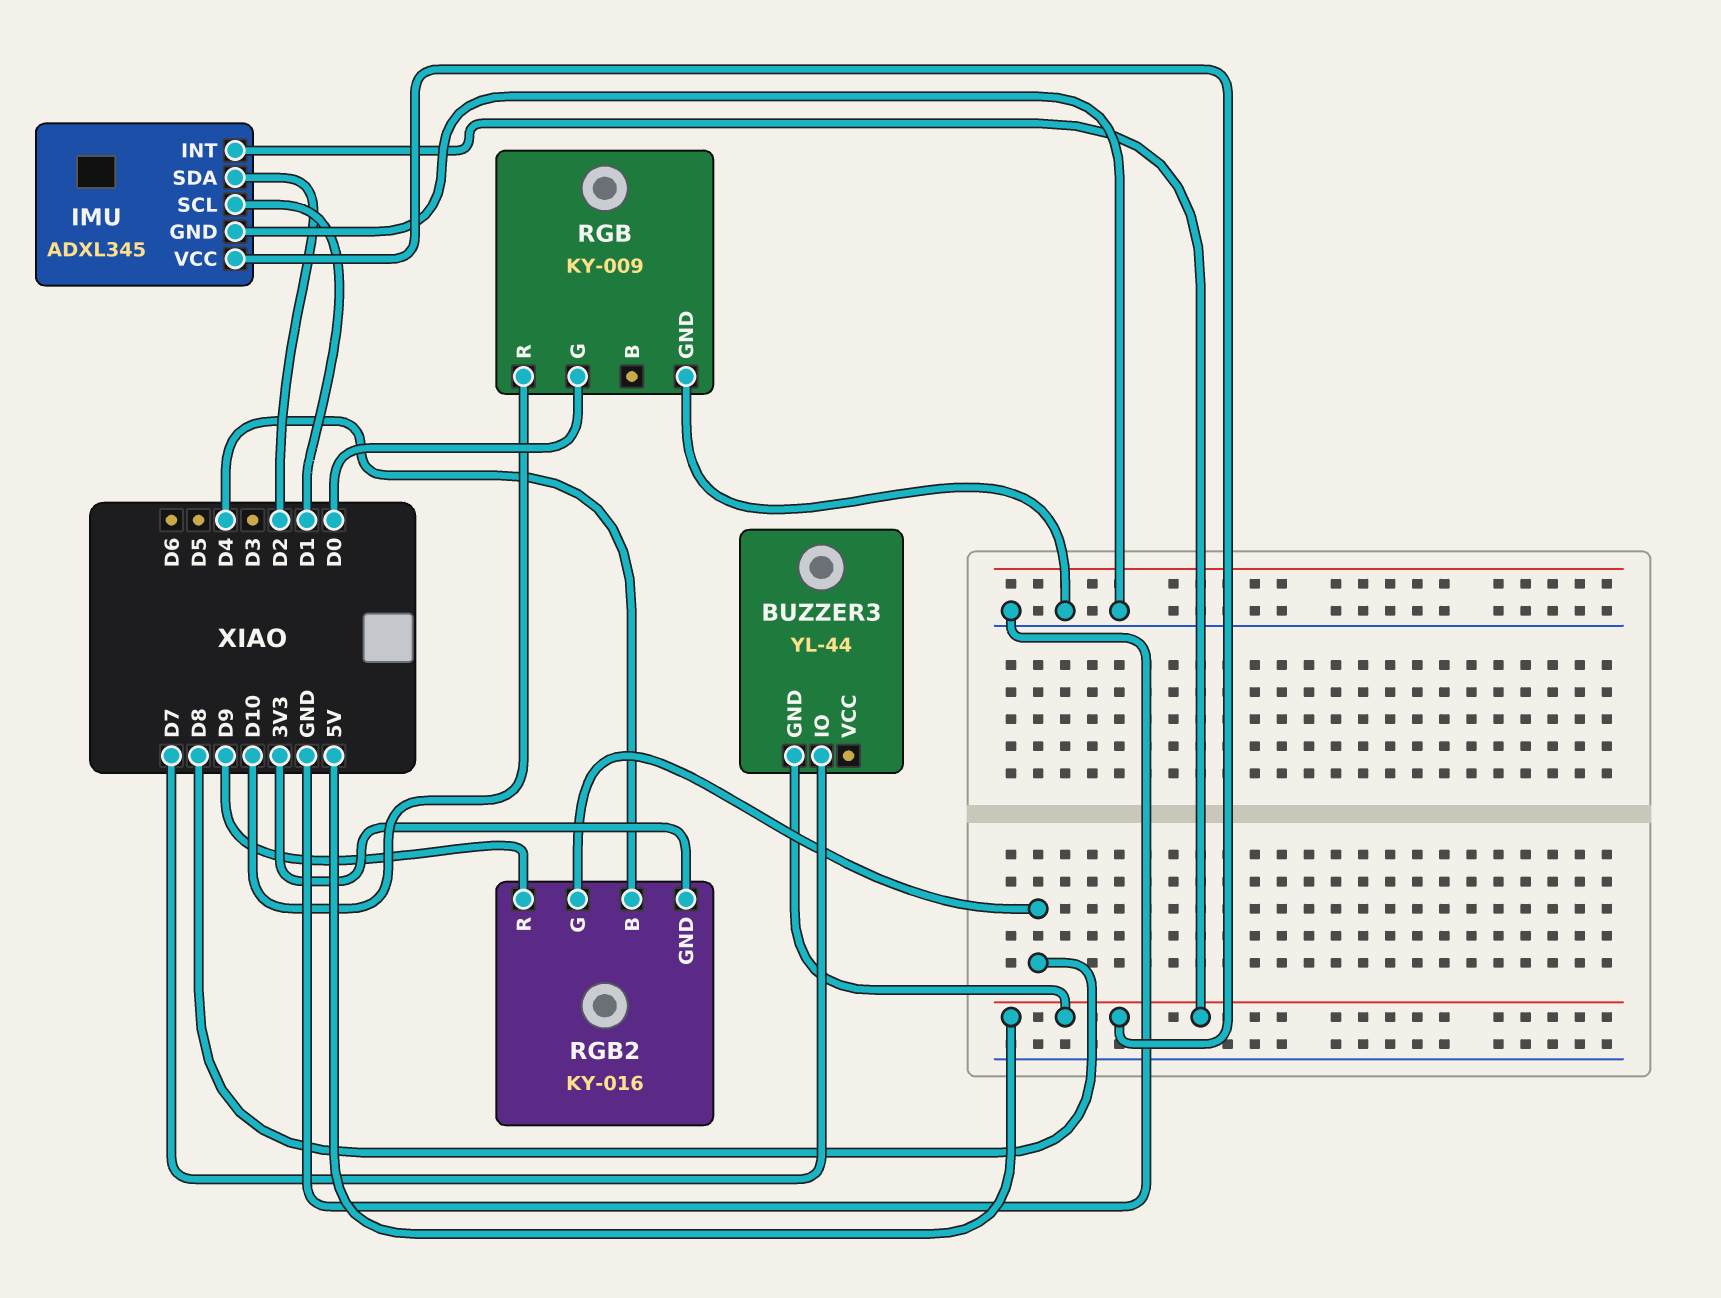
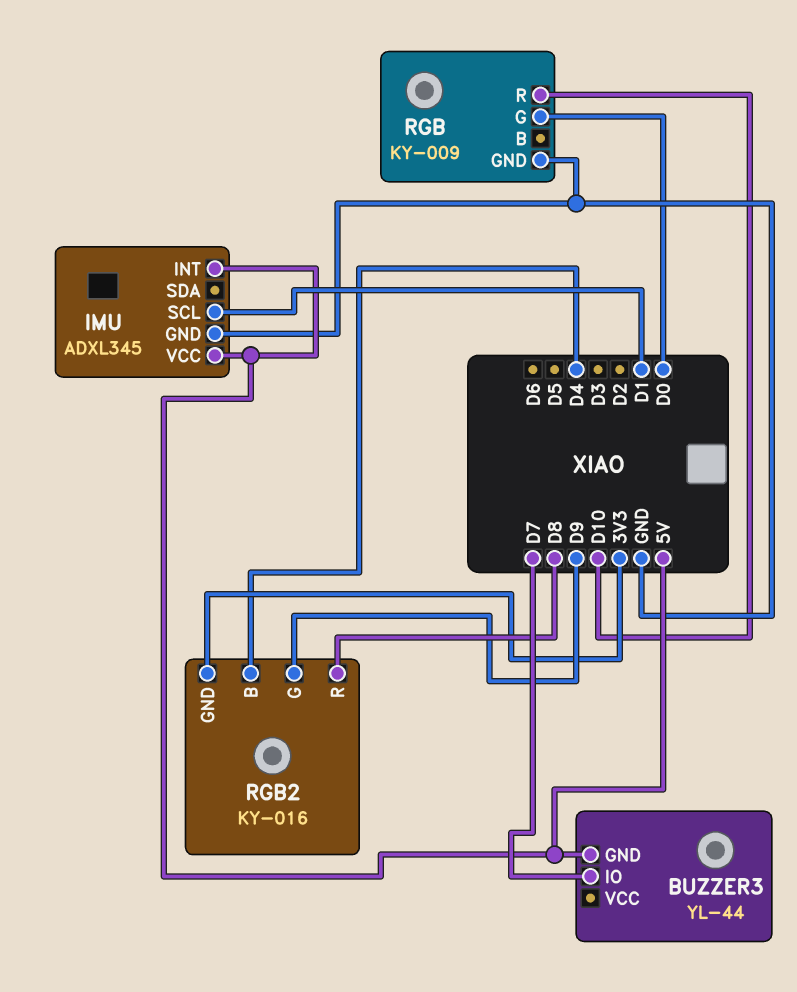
IMU pin SDA: D2 -> none
RGB2 pin G: D8 -> D9
RGB2 pin R: D9 -> D8

